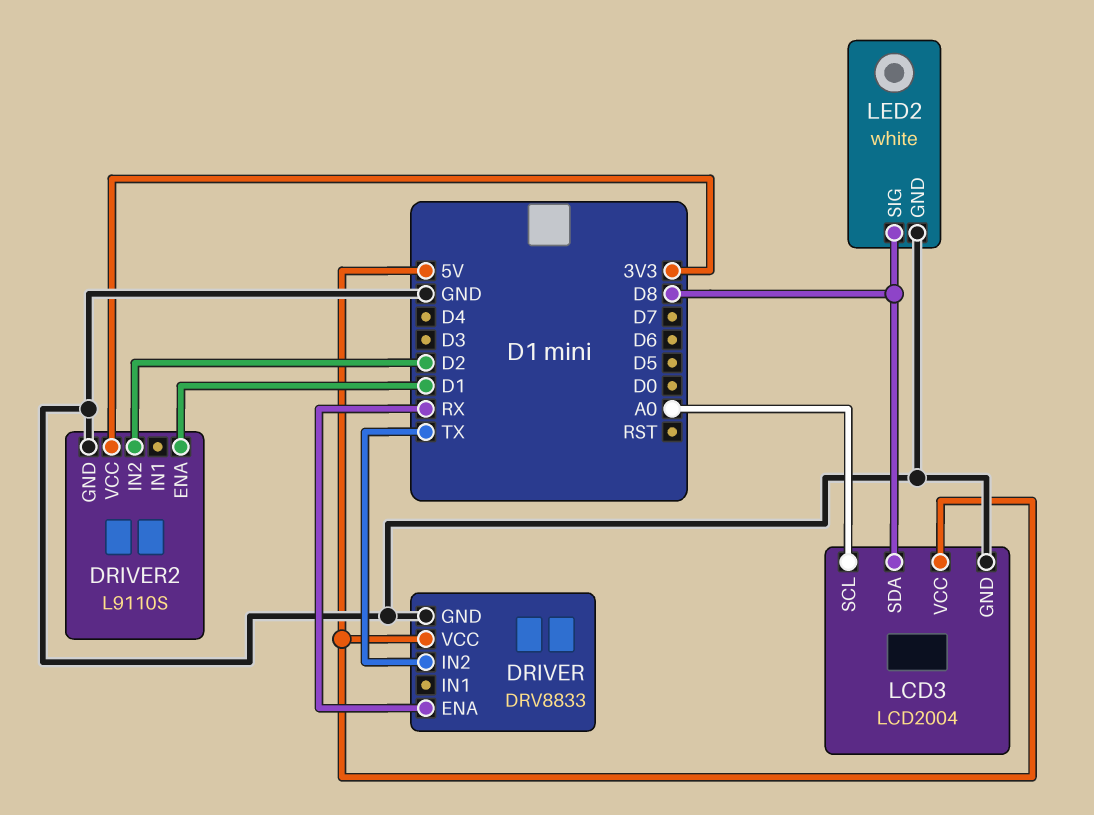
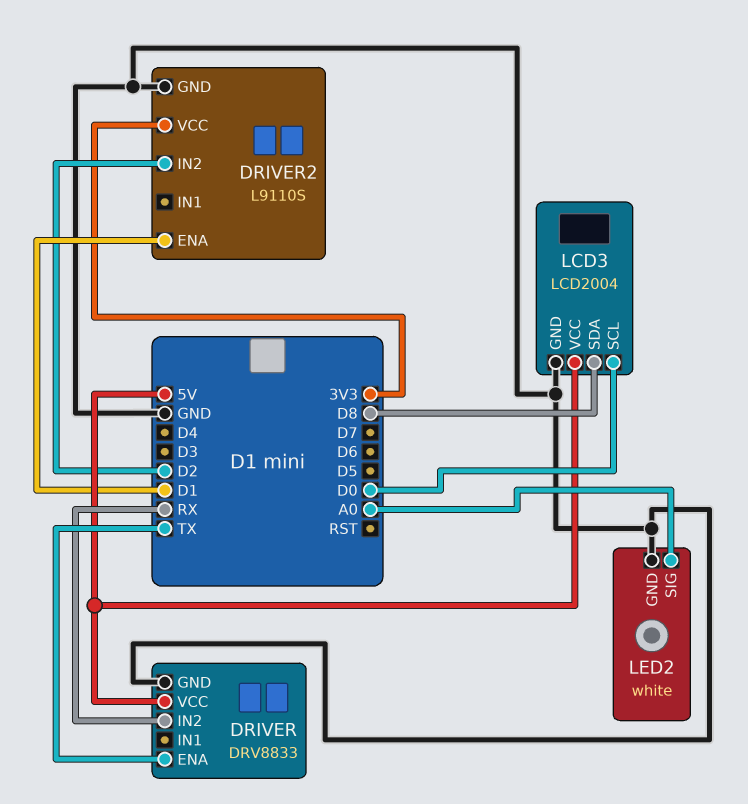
DRIVER pin ENA: RX -> TX
DRIVER pin IN2: TX -> RX
LCD3 pin SCL: A0 -> D0
LED2 pin SIG: D8 -> A0

